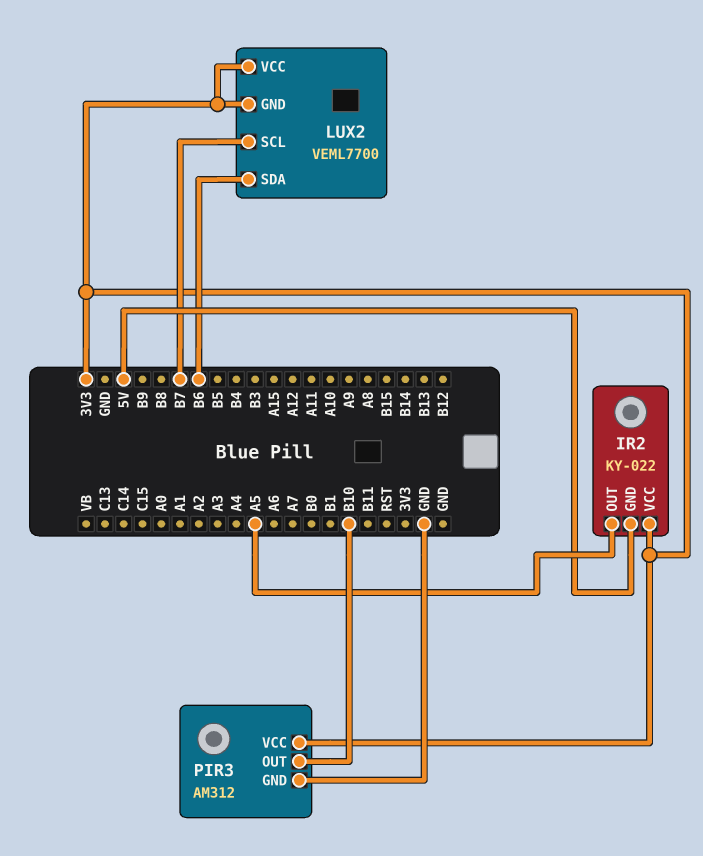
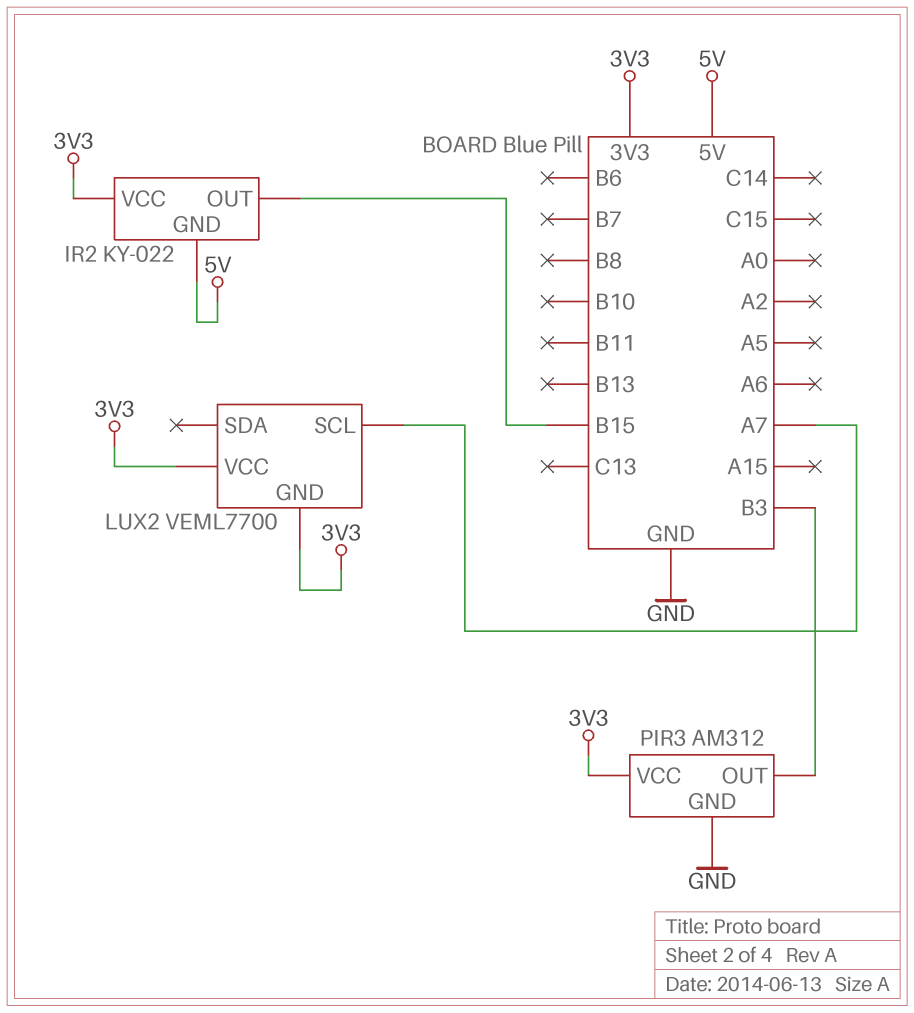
IR2 pin OUT: A5 -> B15
LUX2 pin SCL: B7 -> A7
LUX2 pin SDA: B6 -> none
PIR3 pin OUT: B10 -> B3

